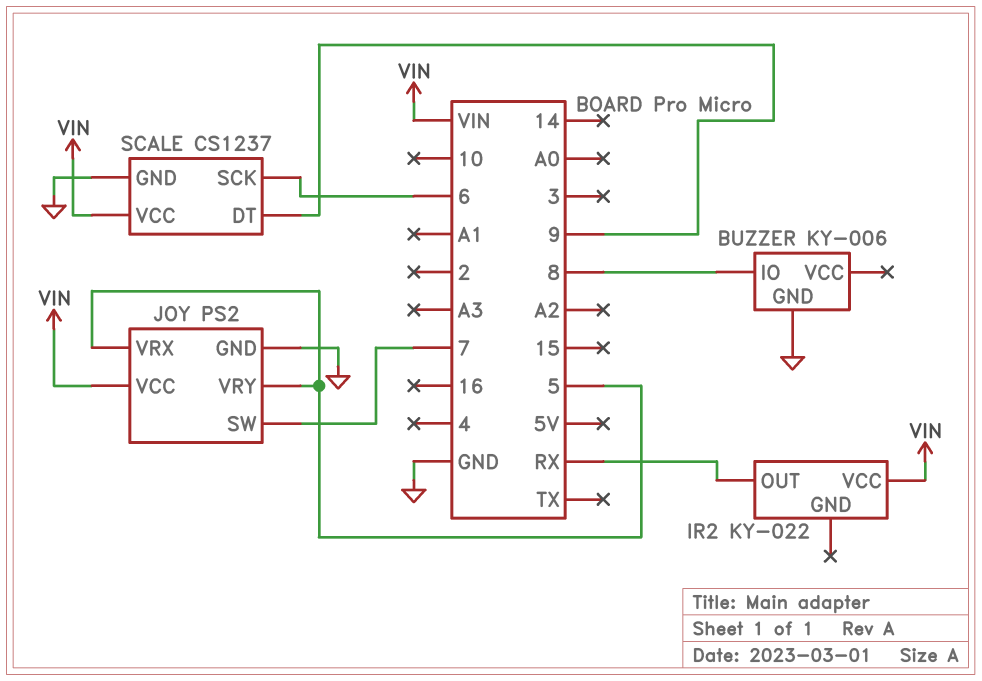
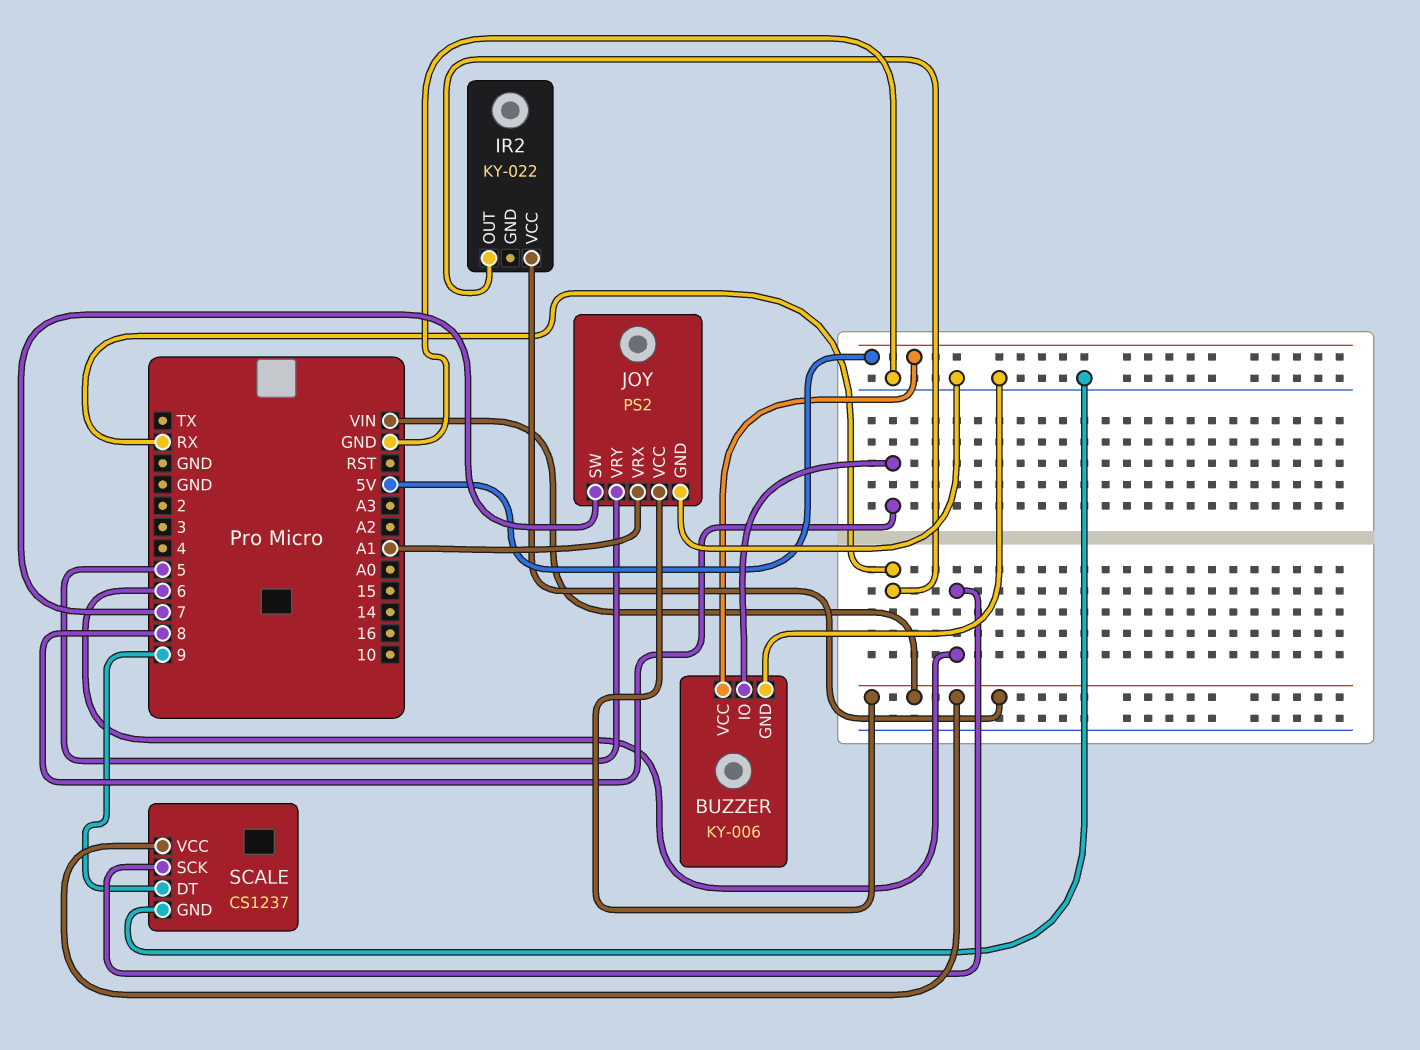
BUZZER pin VCC: none -> 5V
JOY pin VRX: 5 -> A1

